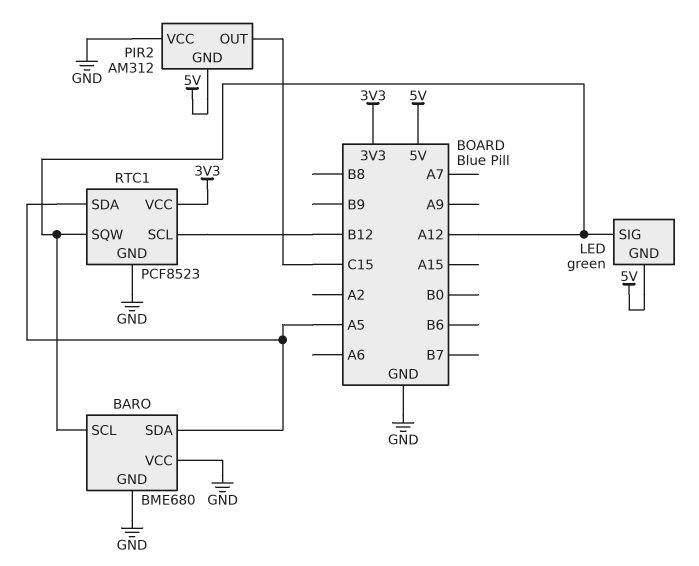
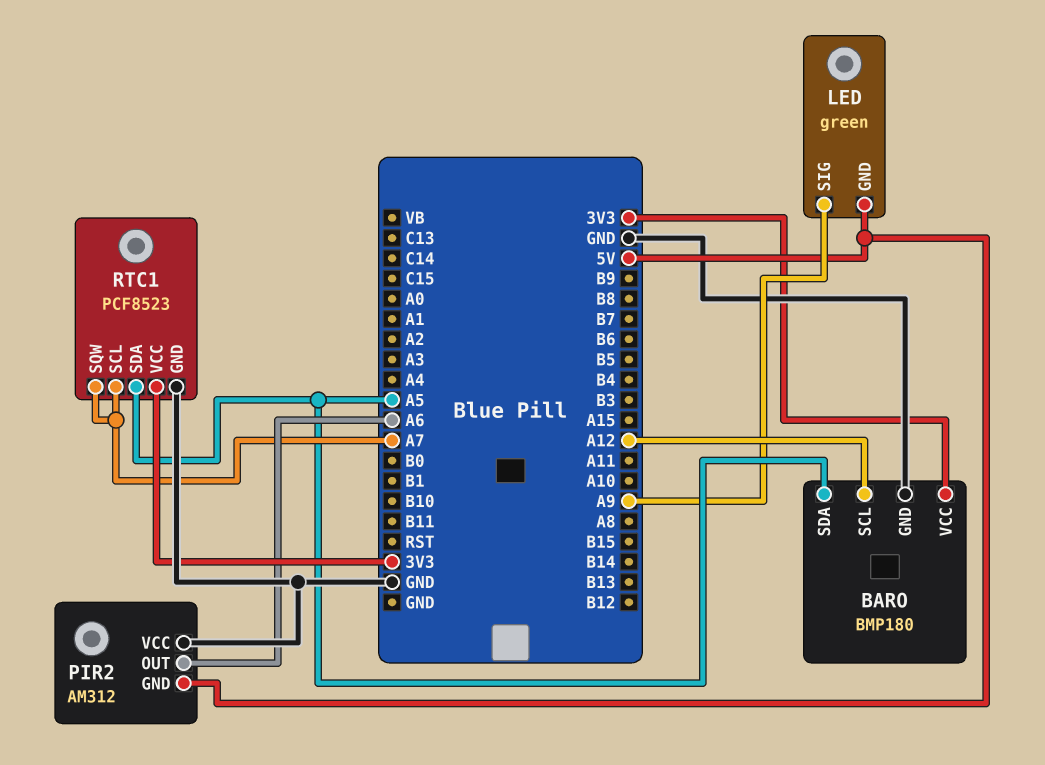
BARO: BME680 -> BMP180
BARO pin VCC: GND -> 3V3
LED pin SIG: A12 -> A9
PIR2 pin OUT: C15 -> A6
RTC1 pin SCL: B12 -> A7
RTC1 pin SQW: A12 -> A7

